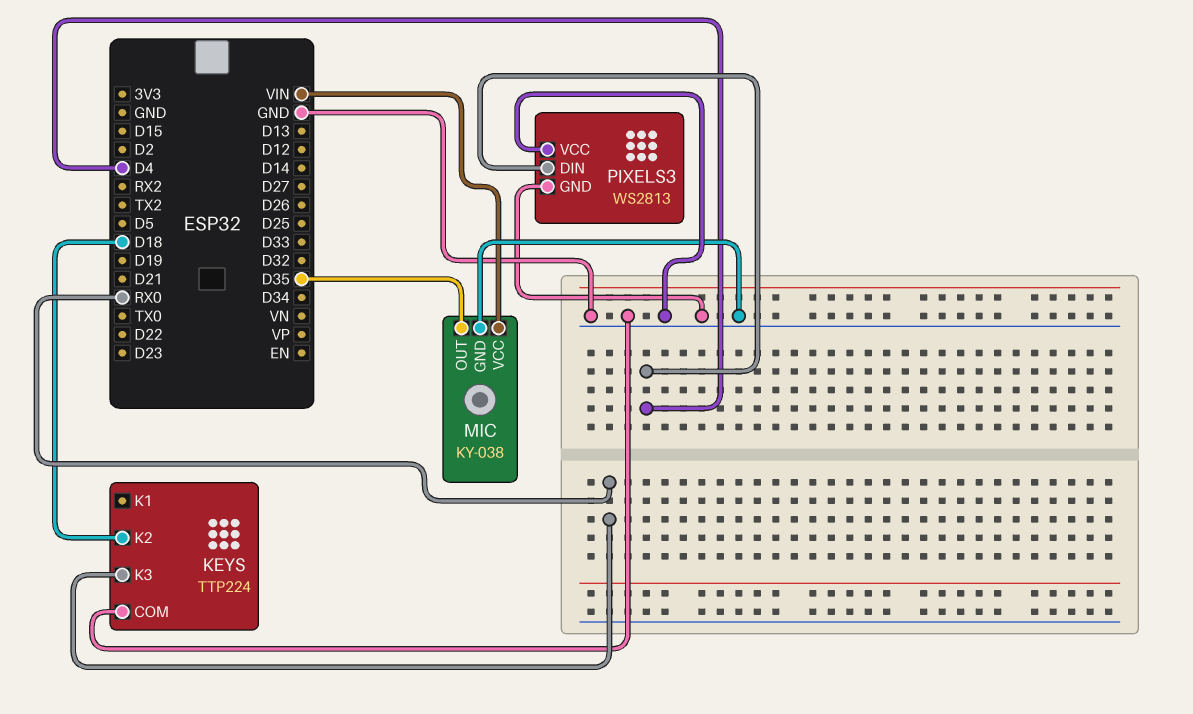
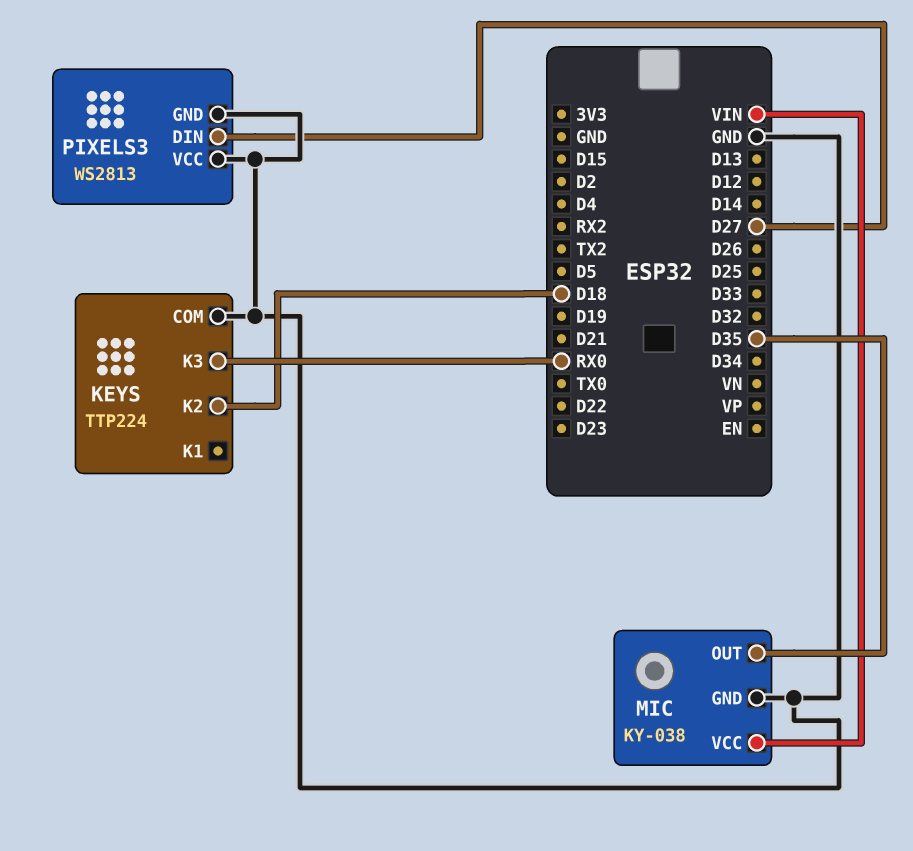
PIXELS3 pin DIN: D4 -> D27

